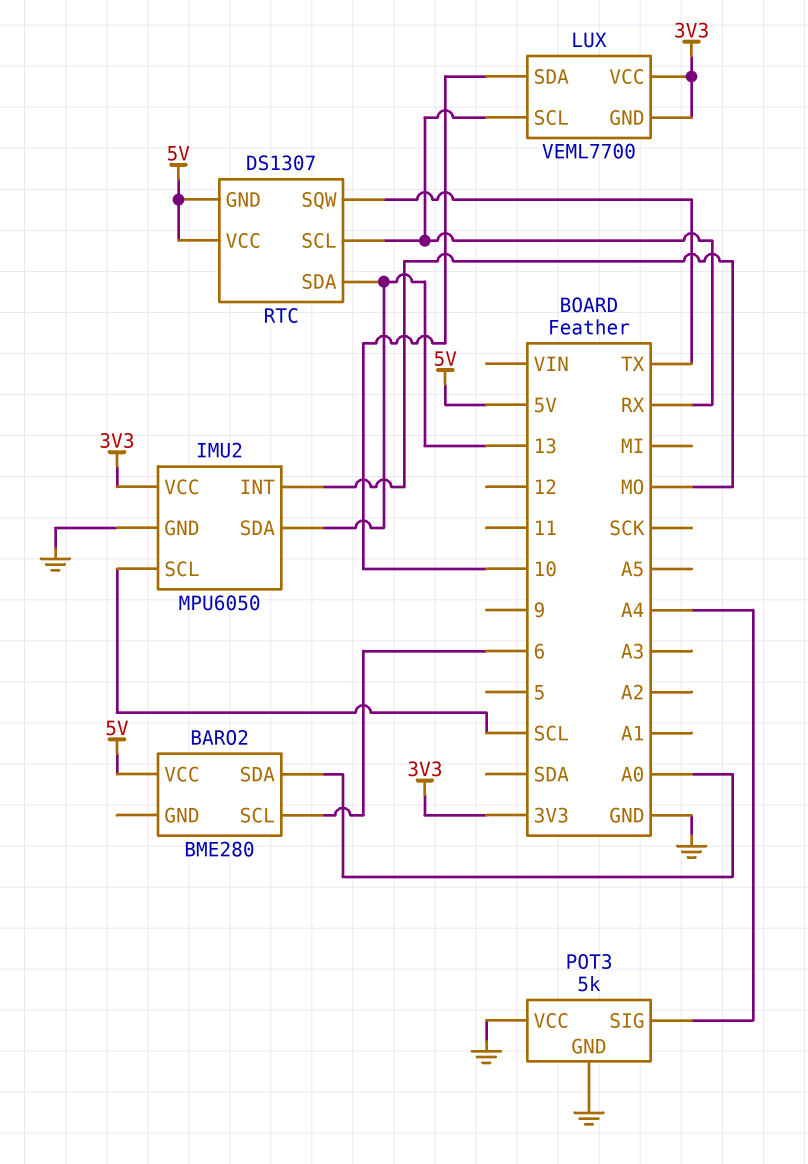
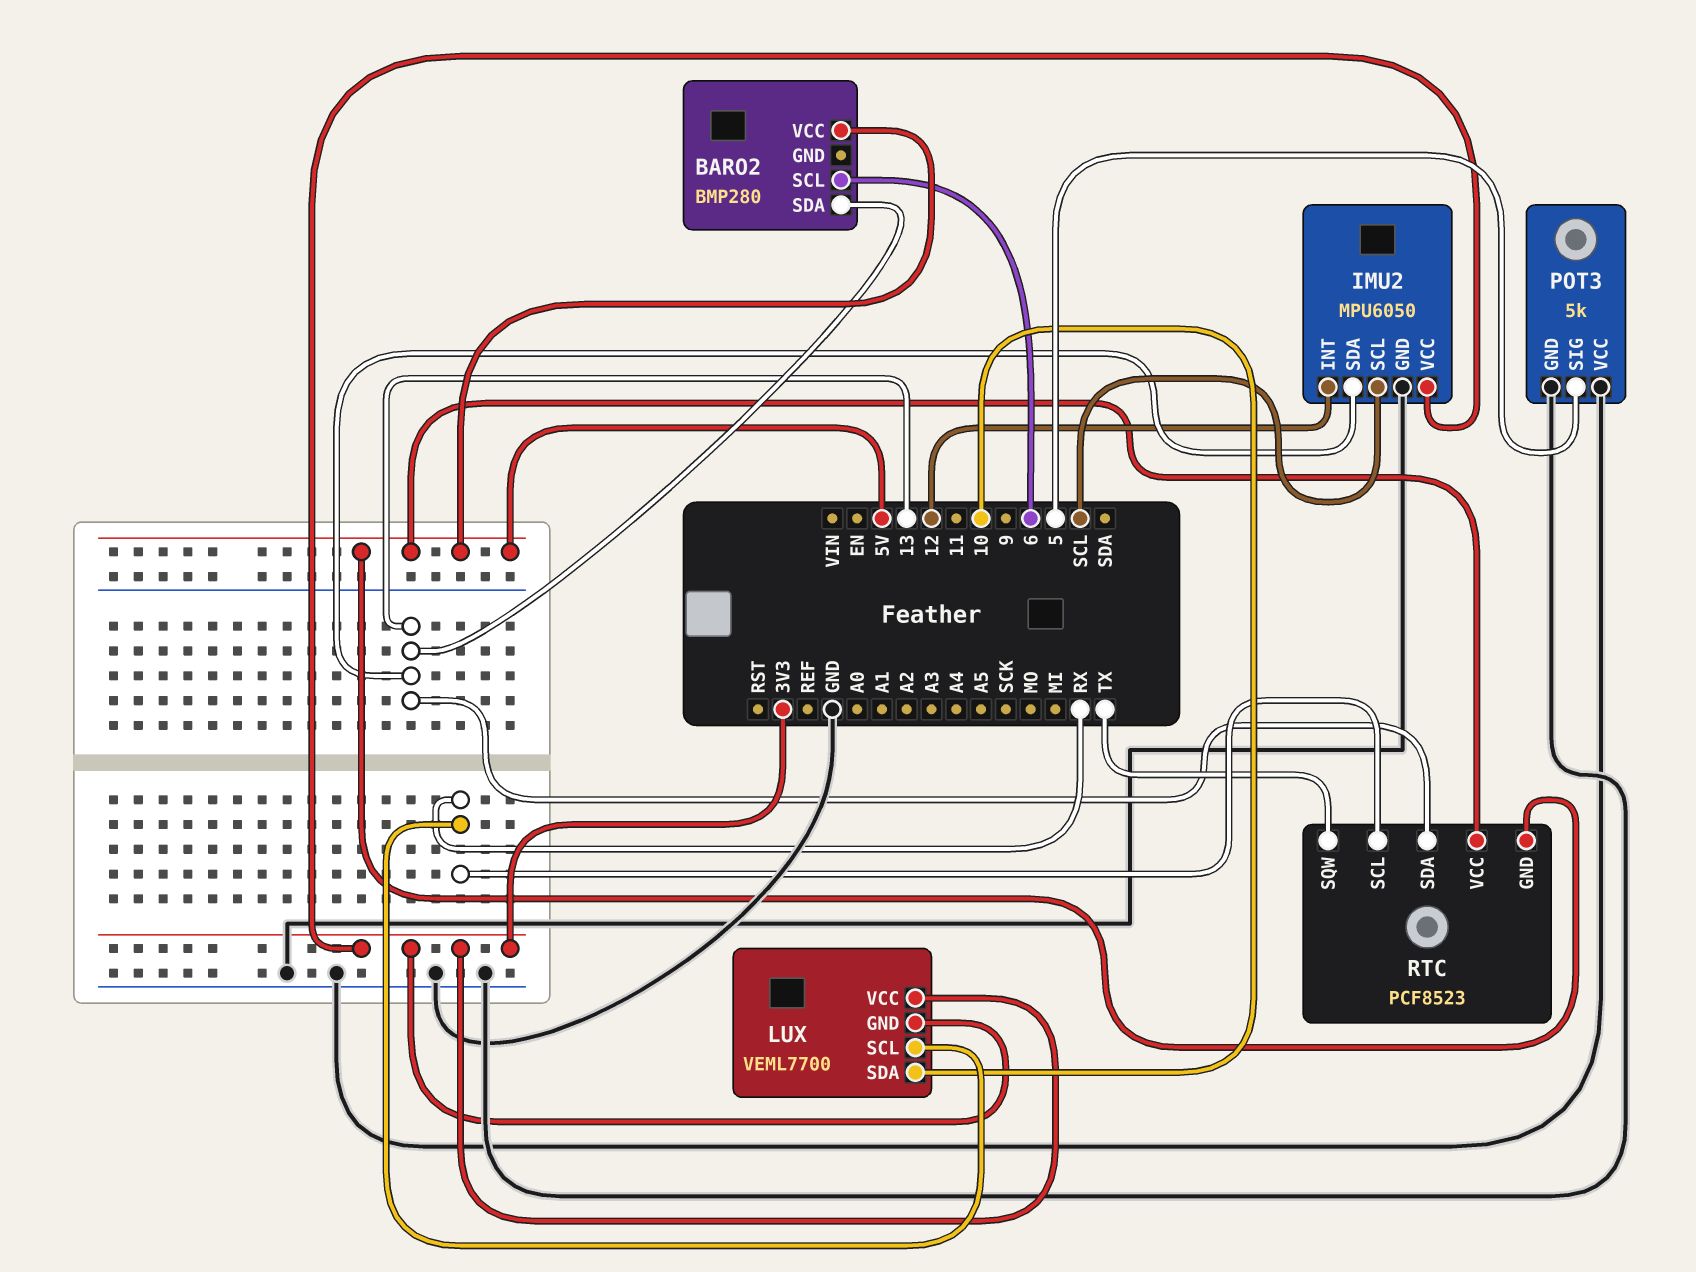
BARO2: BME280 -> BMP280
BARO2 pin SDA: A0 -> 13
IMU2 pin INT: MO -> 12
POT3 pin SIG: A4 -> 5
RTC: DS1307 -> PCF8523

